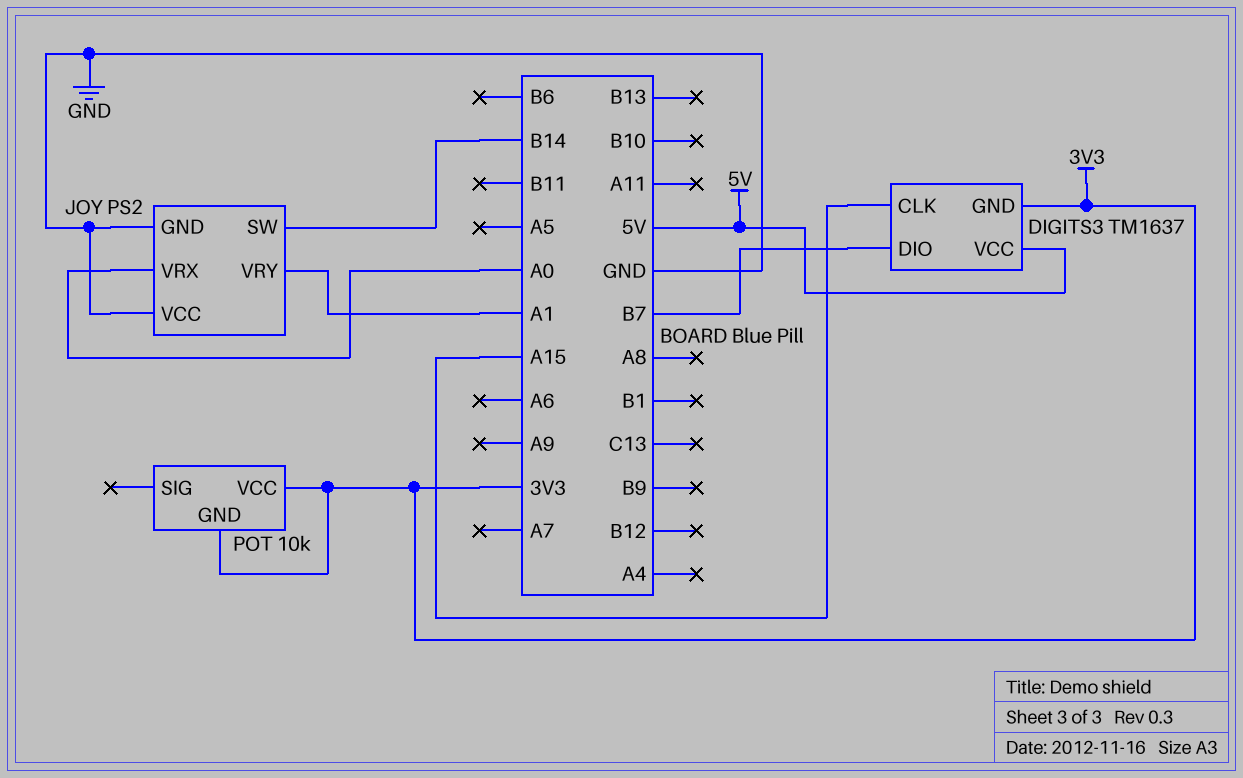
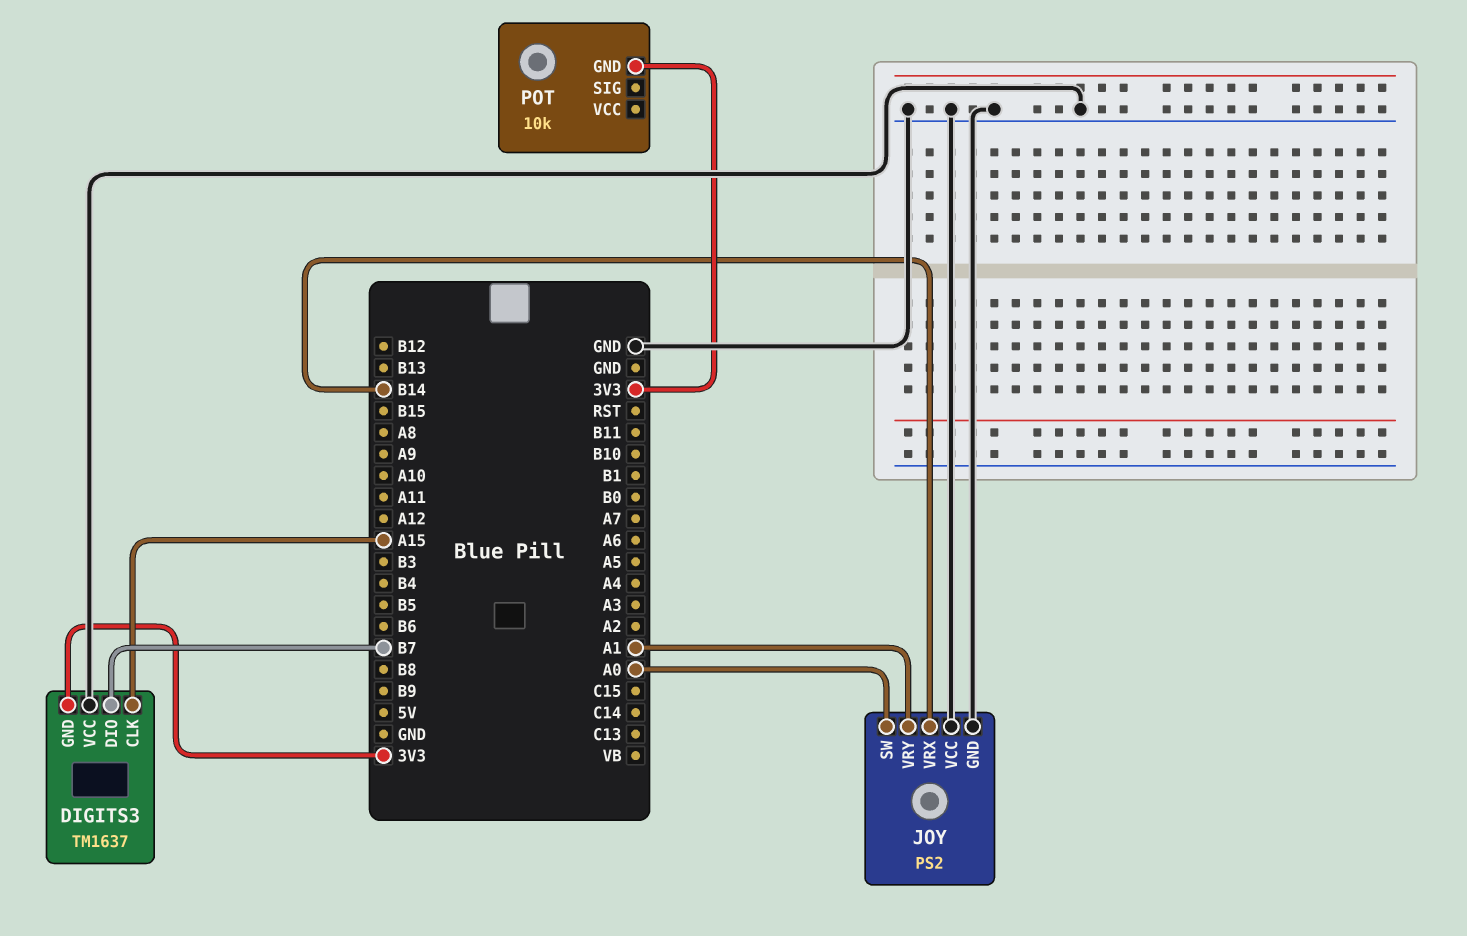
DIGITS3 pin VCC: 5V -> GND
JOY pin SW: B14 -> A0
JOY pin VRX: A0 -> B14
POT pin VCC: 3V3 -> none

